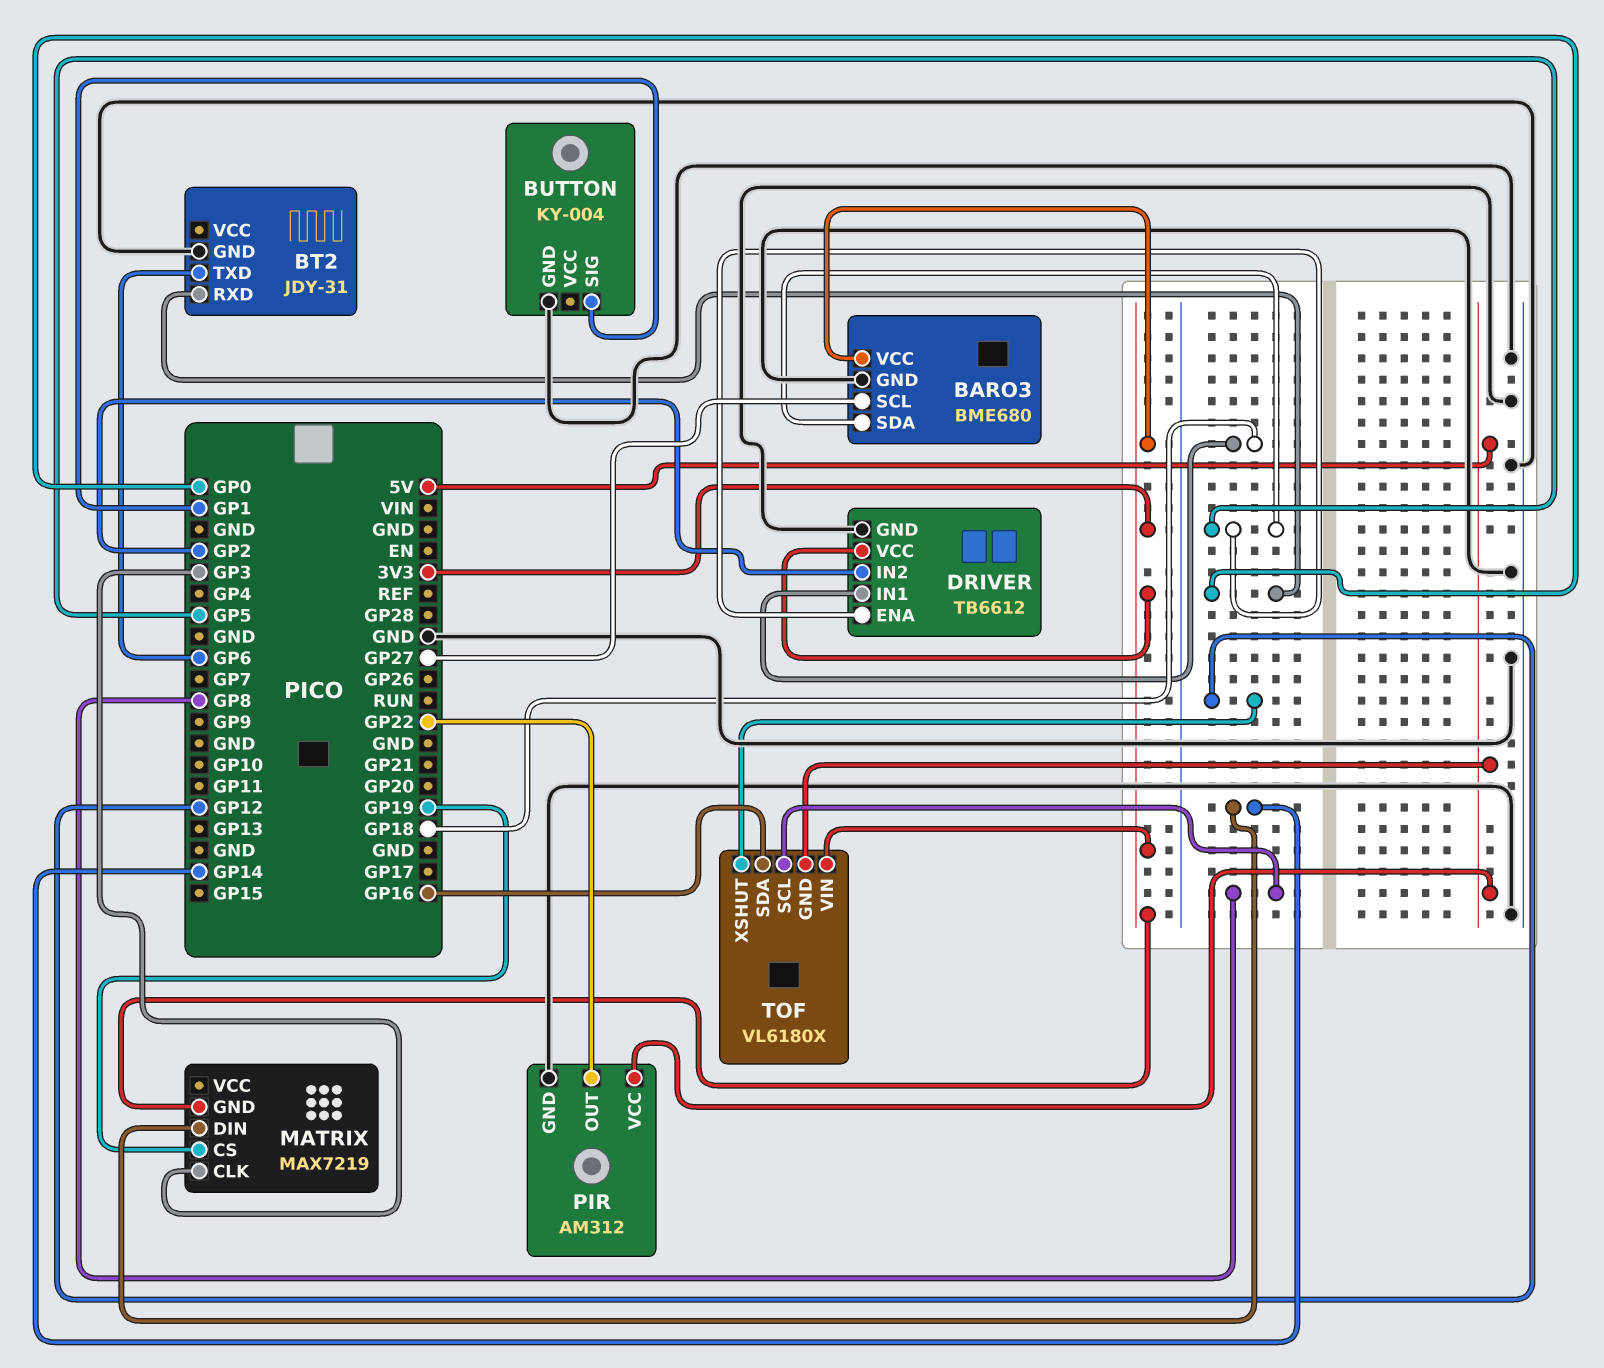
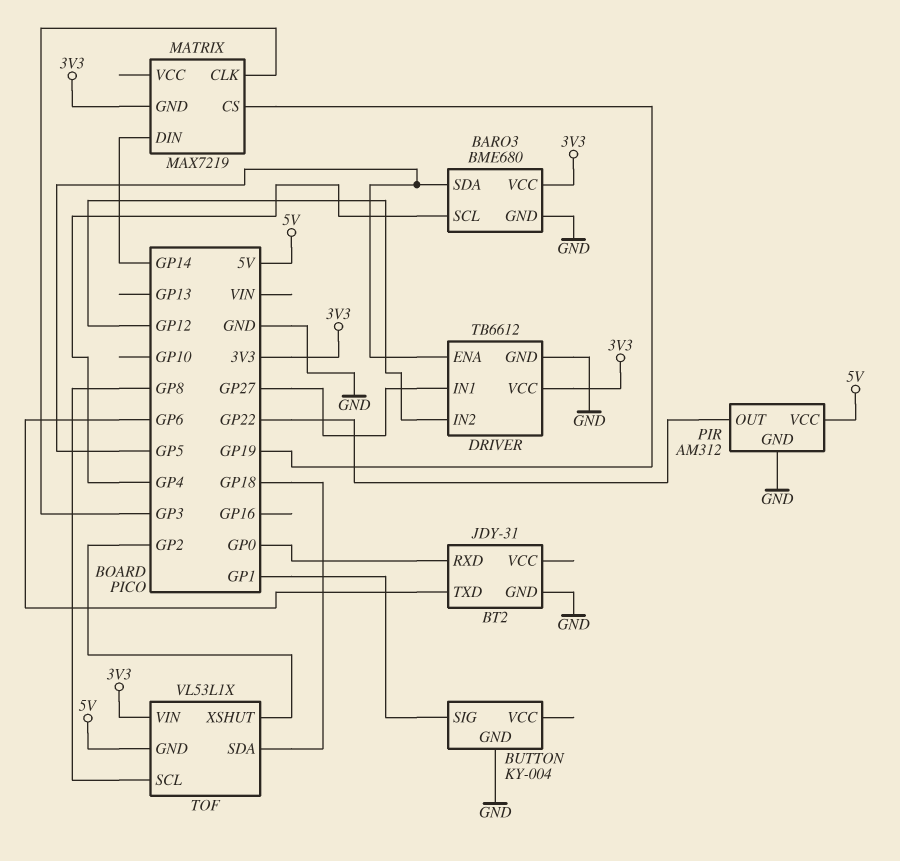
BARO3 pin SCL: GP27 -> GP4
DRIVER pin IN1: GP18 -> GP27
DRIVER pin IN2: GP2 -> GP12
TOF: VL6180X -> VL53L1X
TOF pin SDA: GP16 -> GP18
TOF pin XSHUT: GP12 -> GP2

